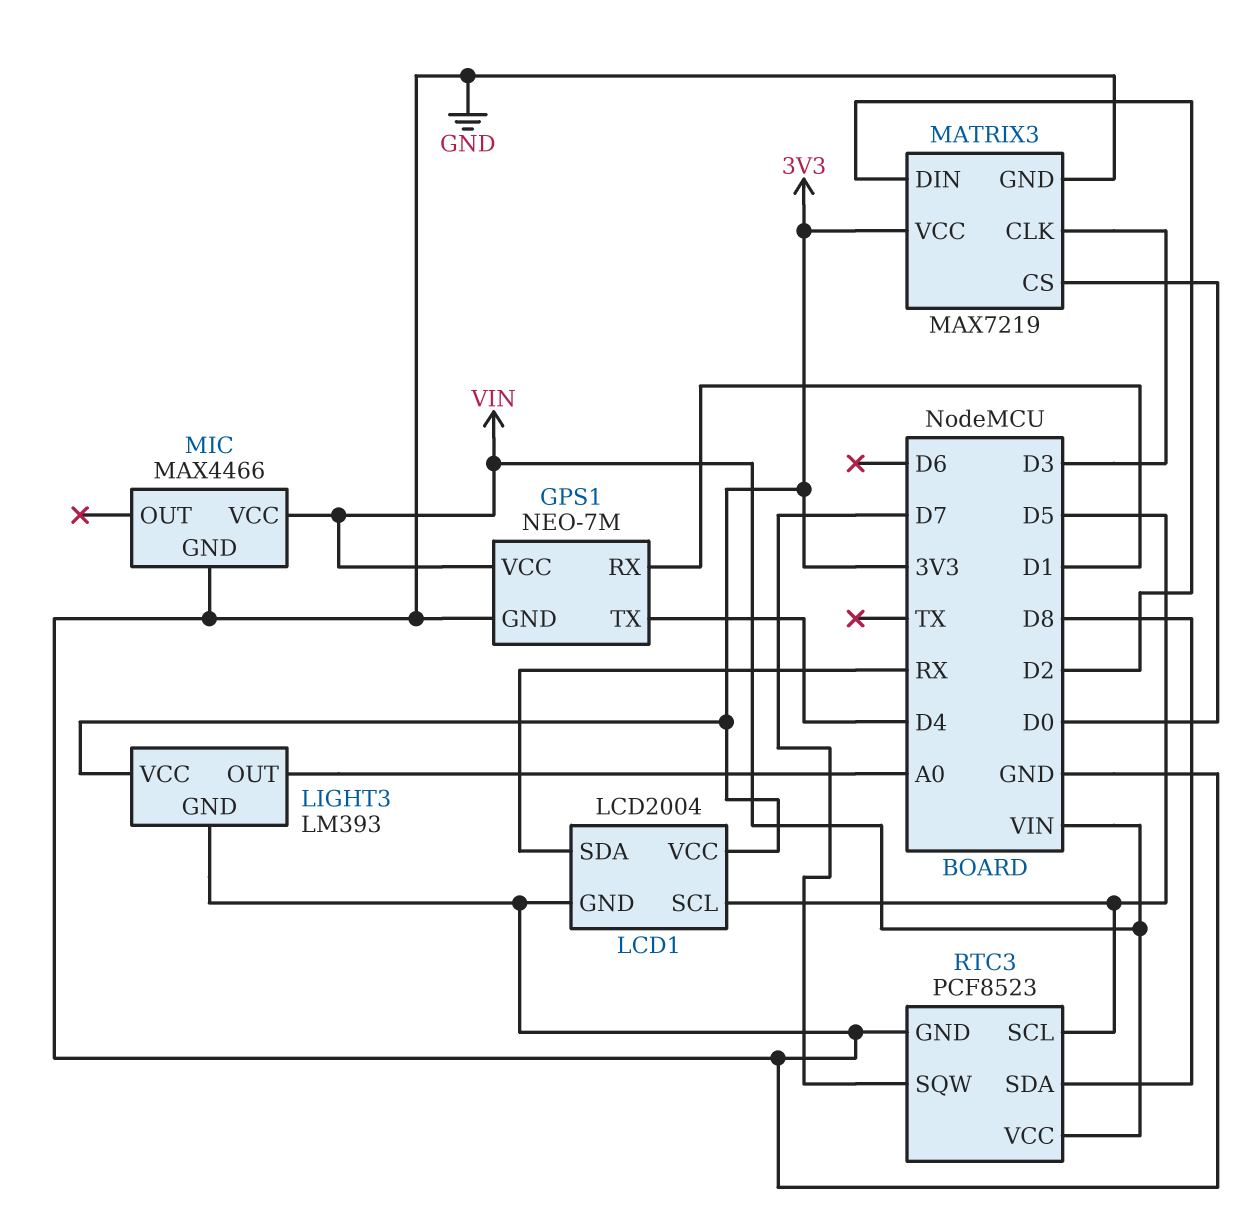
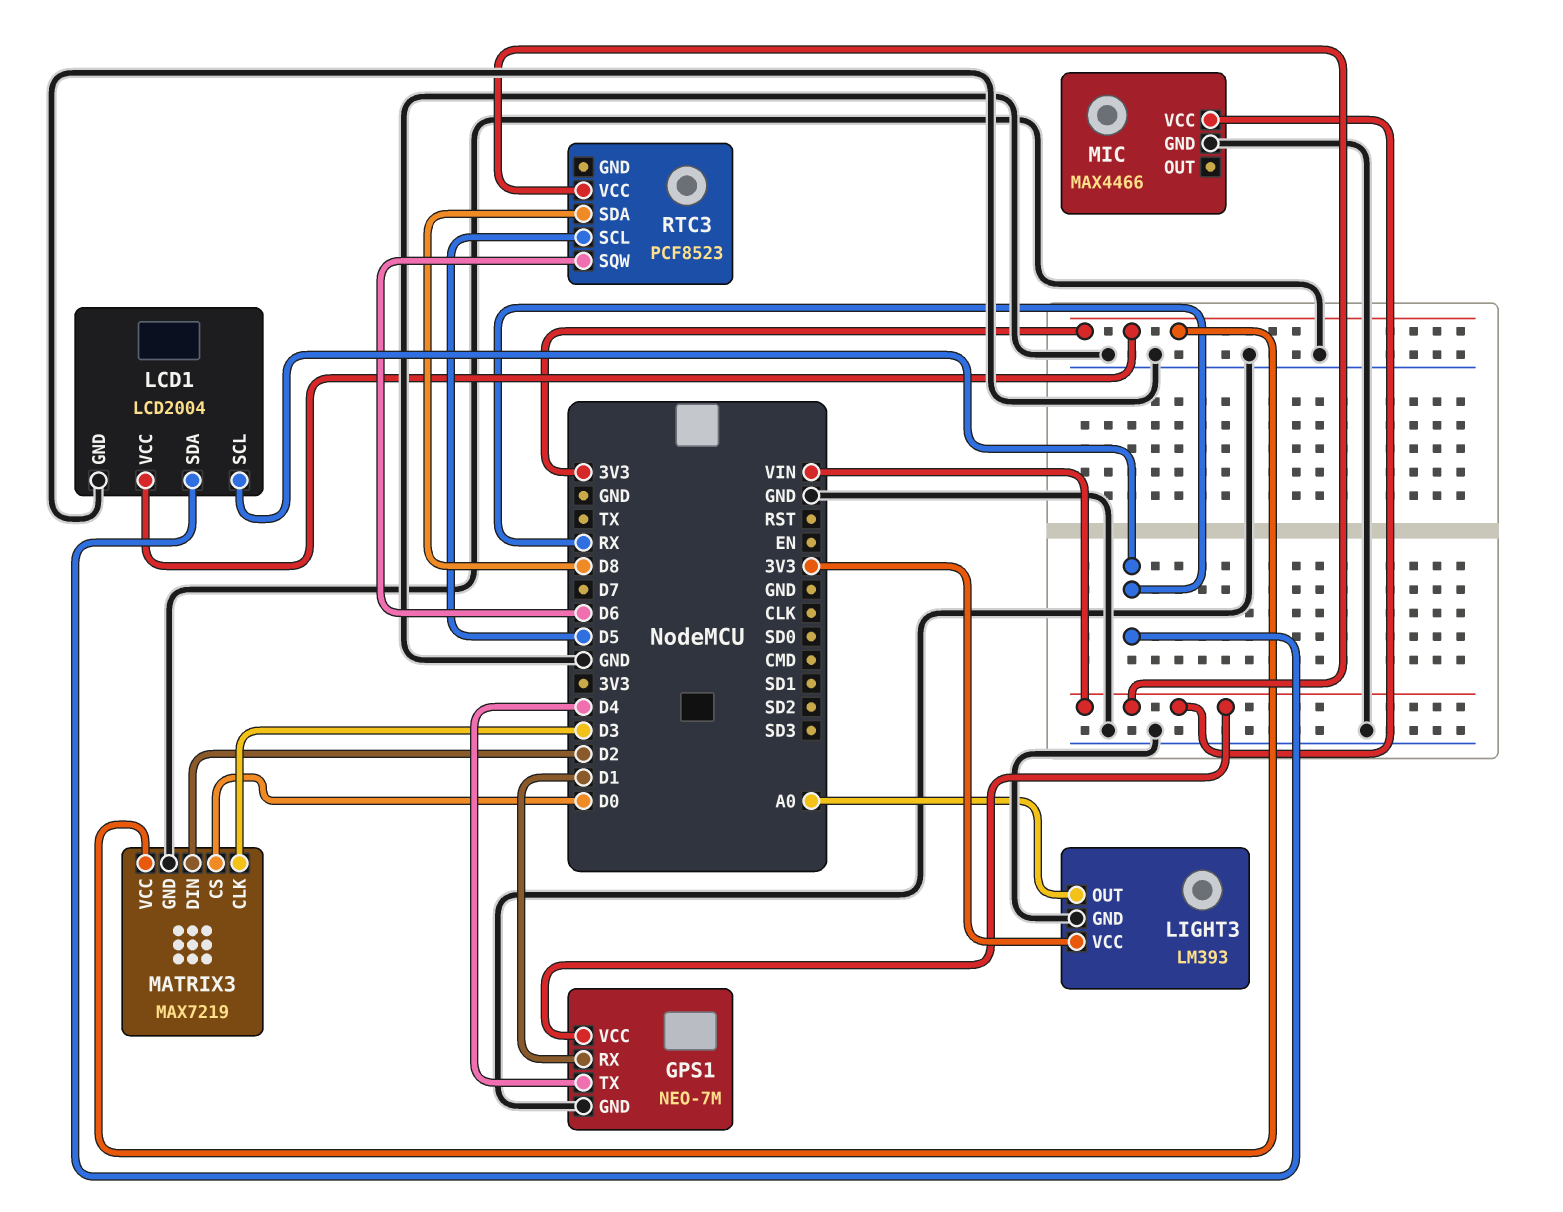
LCD1 pin SCL: D5 -> RX
RTC3 pin GND: GND -> none
RTC3 pin SQW: D7 -> D6

